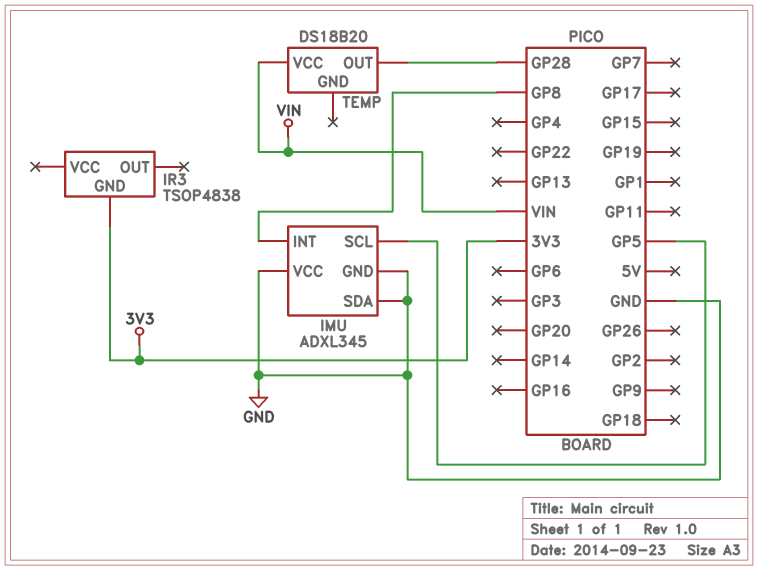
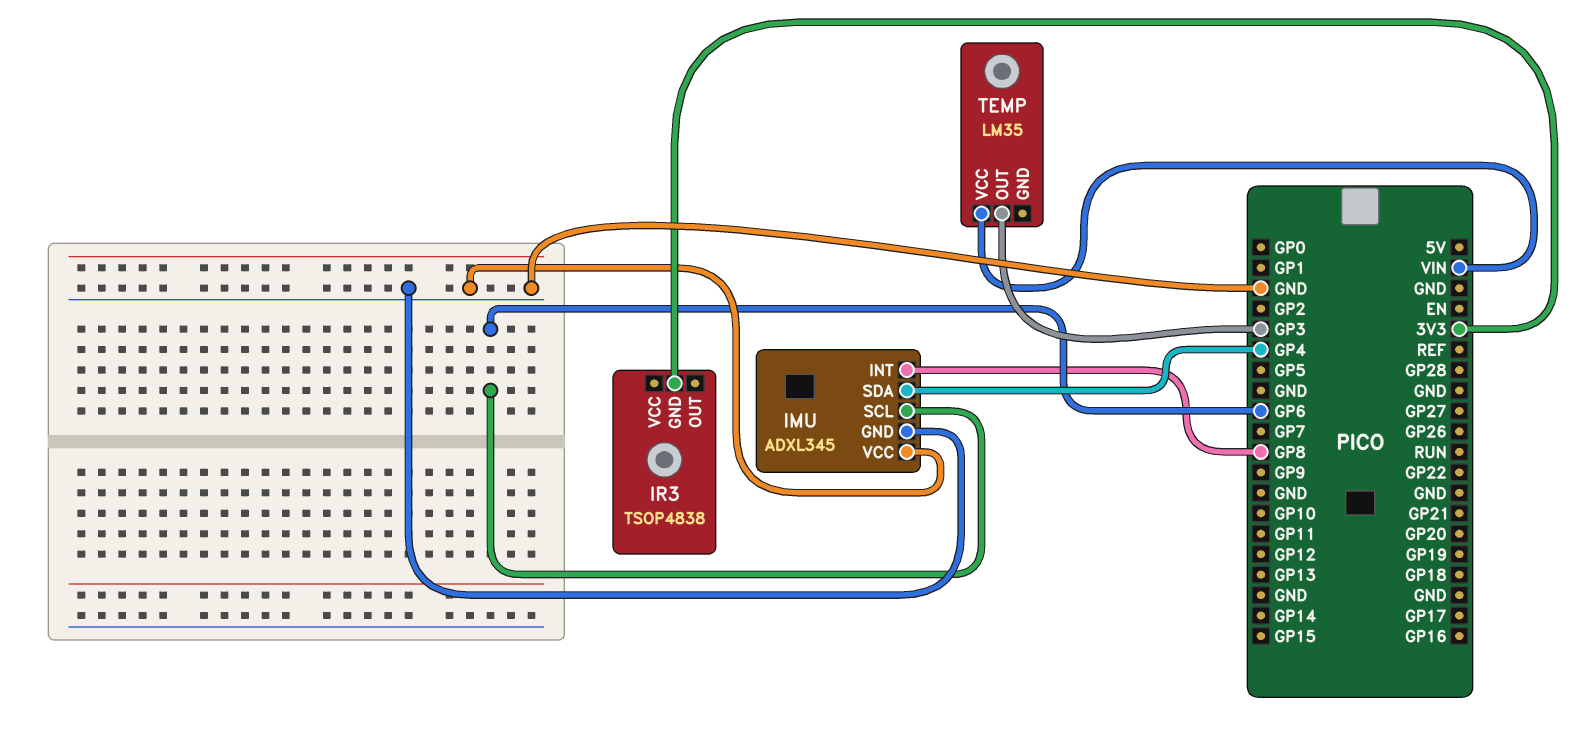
IMU pin SCL: GP5 -> GP6
IMU pin SDA: GND -> GP4
TEMP: DS18B20 -> LM35
TEMP pin OUT: GP28 -> GP3

